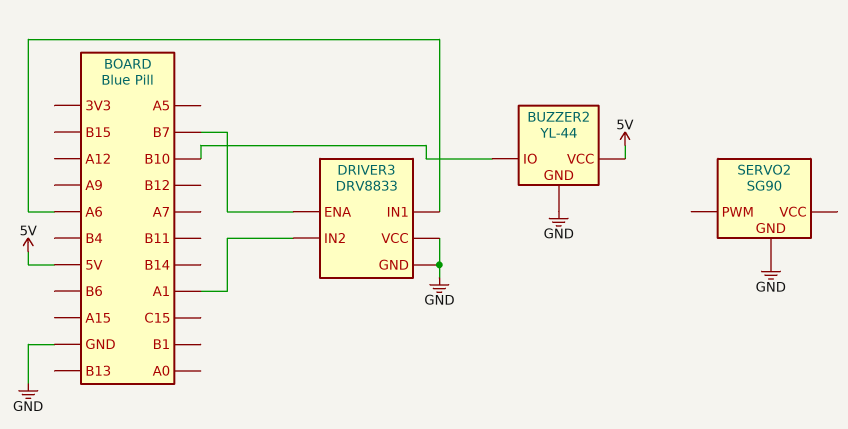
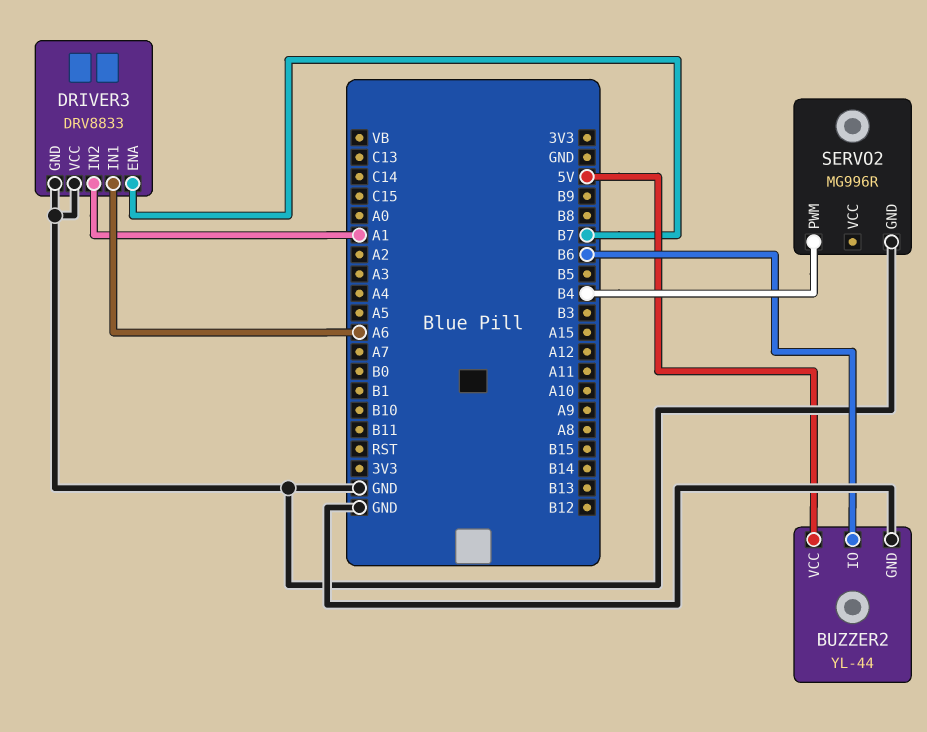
BUZZER2 pin IO: B10 -> B6
SERVO2: SG90 -> MG996R
SERVO2 pin PWM: none -> B4

